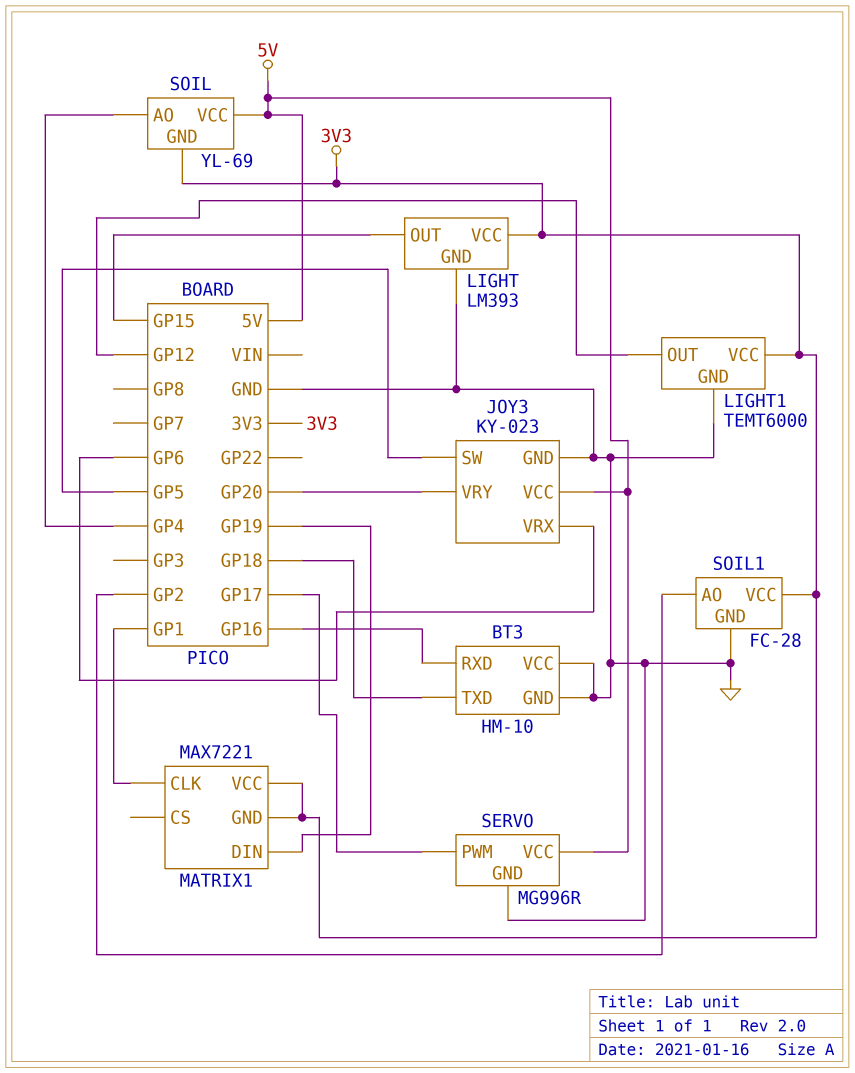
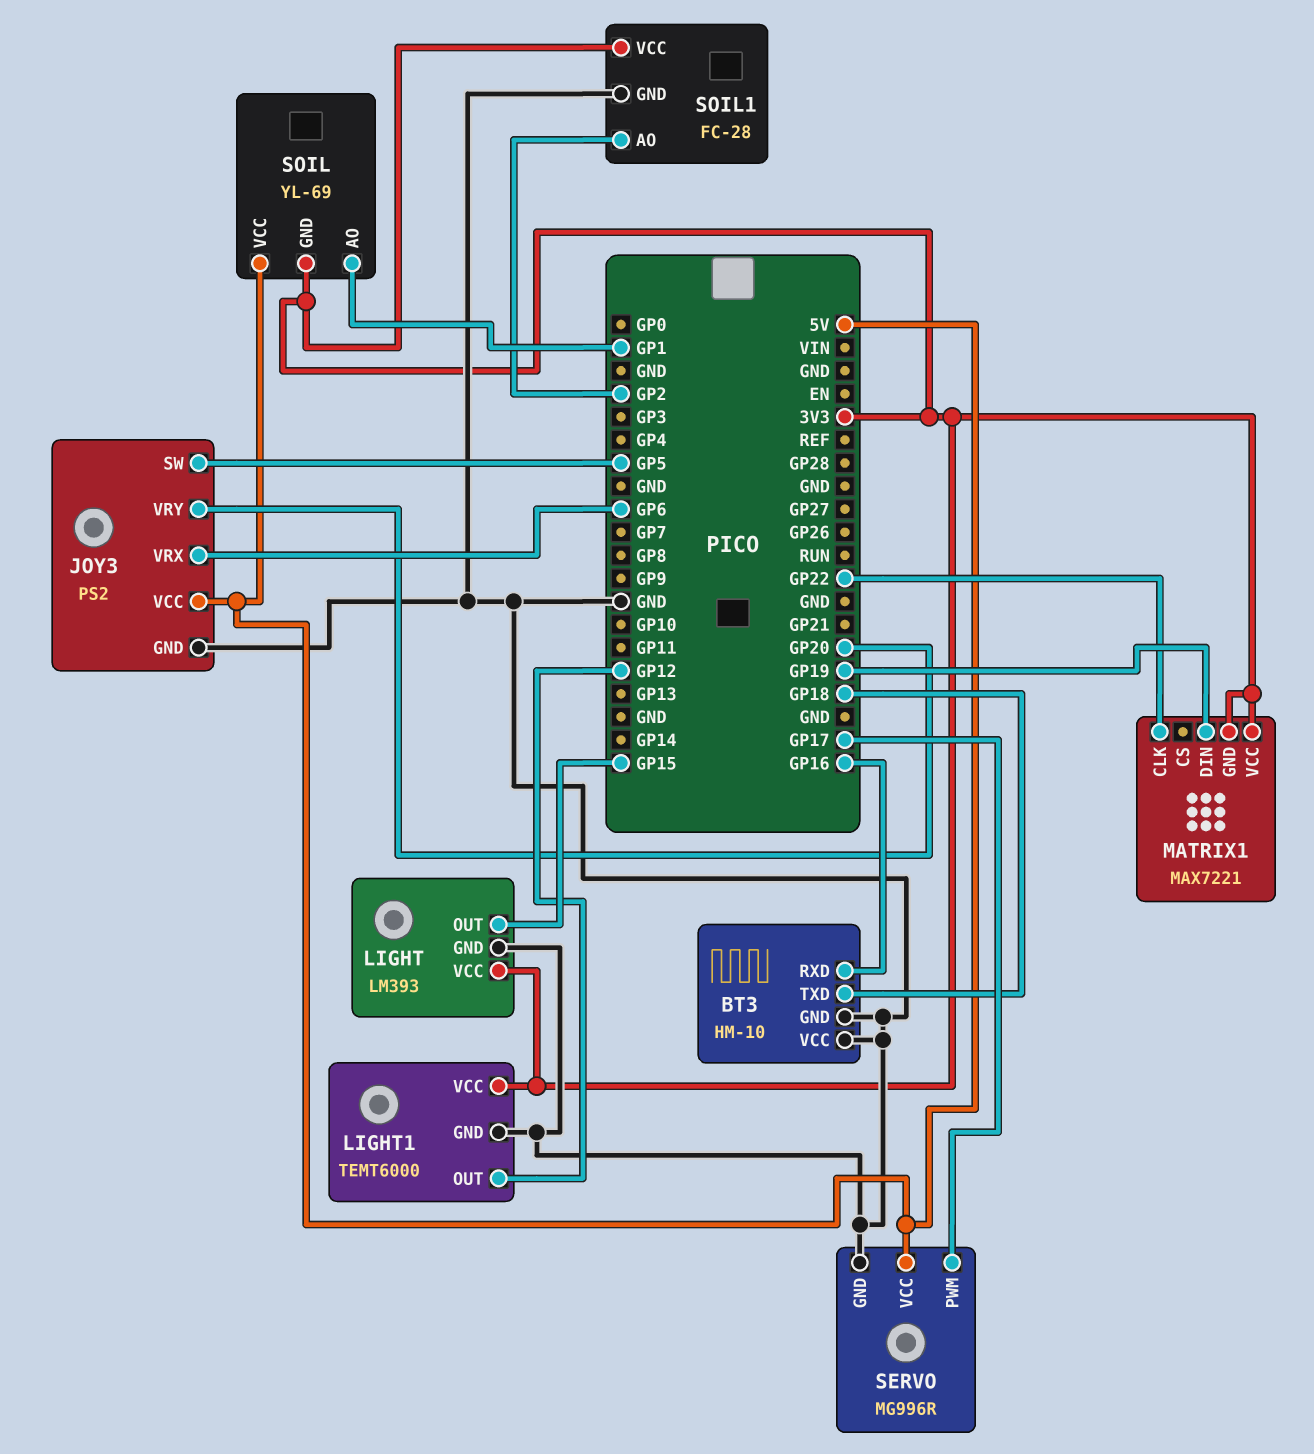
JOY3: KY-023 -> PS2
MATRIX1 pin CLK: GP1 -> GP22
SOIL pin AO: GP4 -> GP1

